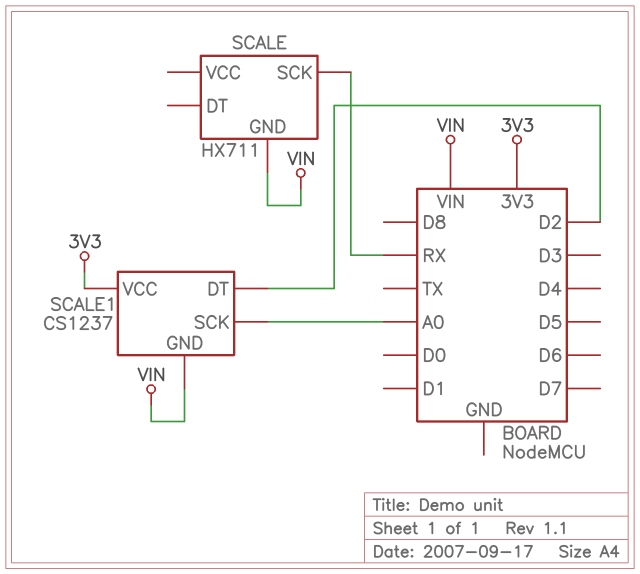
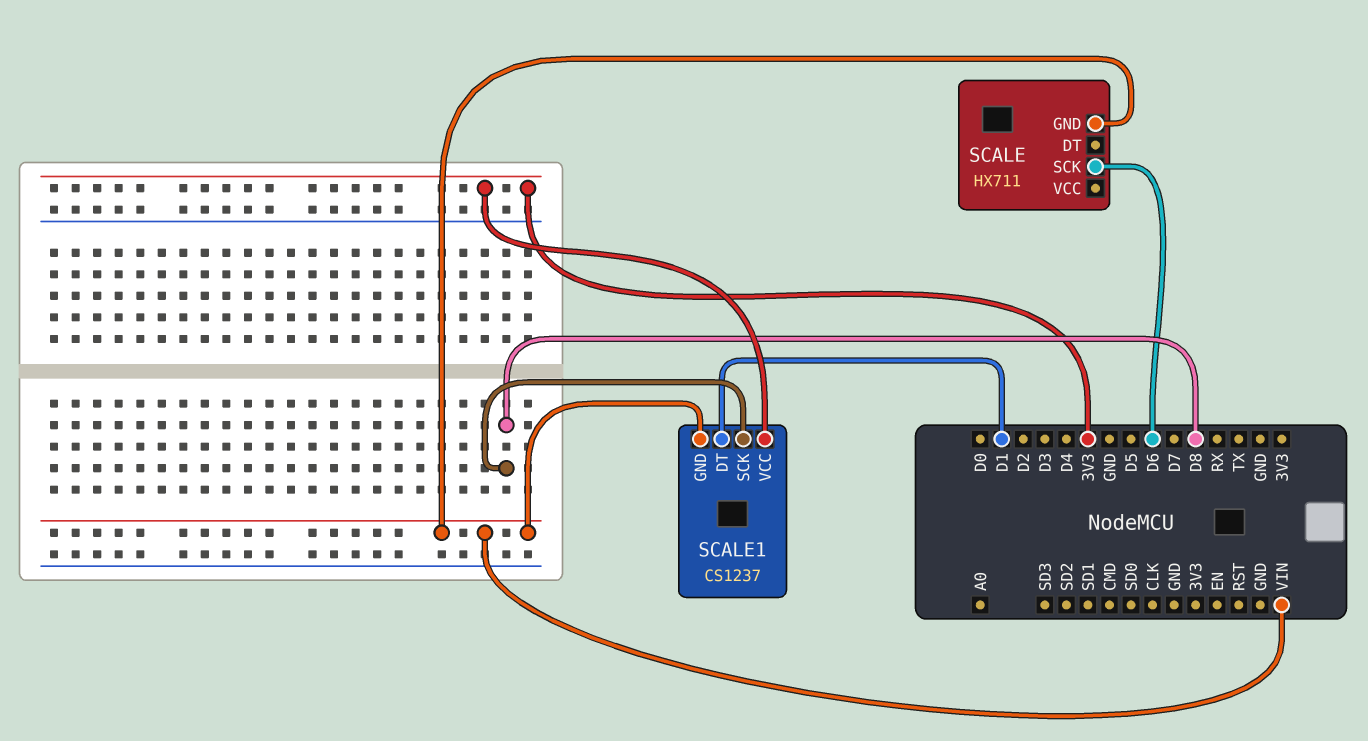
SCALE pin SCK: RX -> D6
SCALE1 pin DT: D2 -> D1
SCALE1 pin SCK: A0 -> D8

